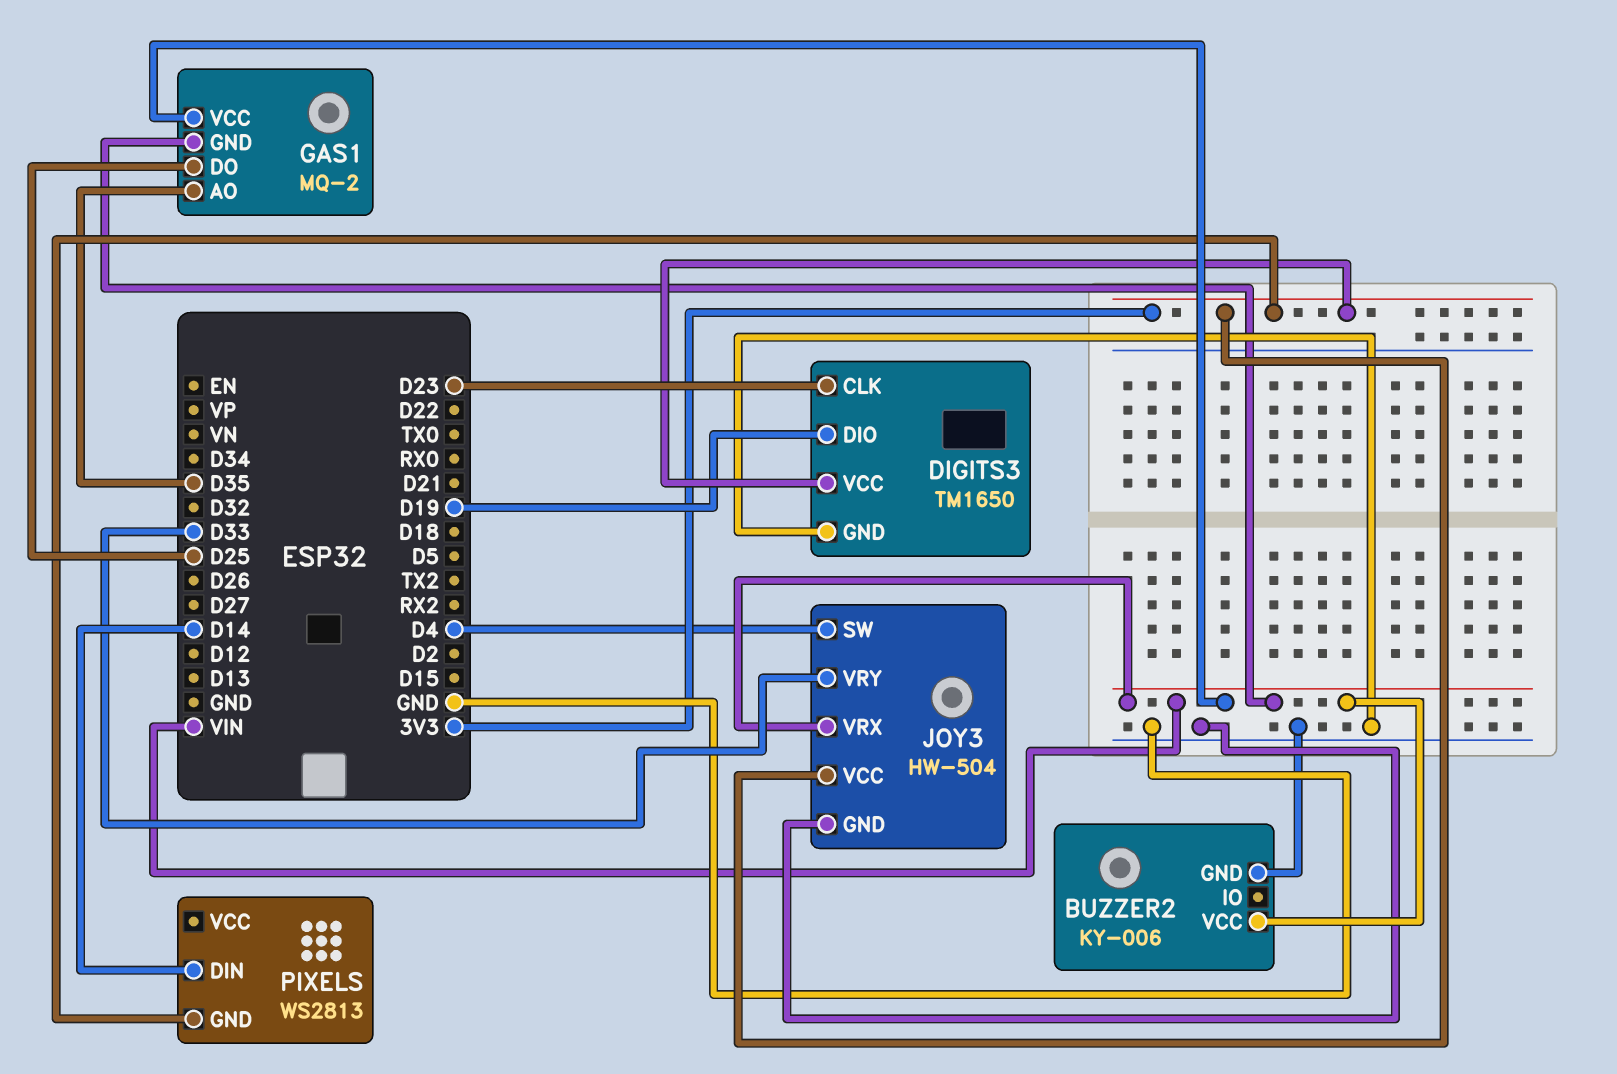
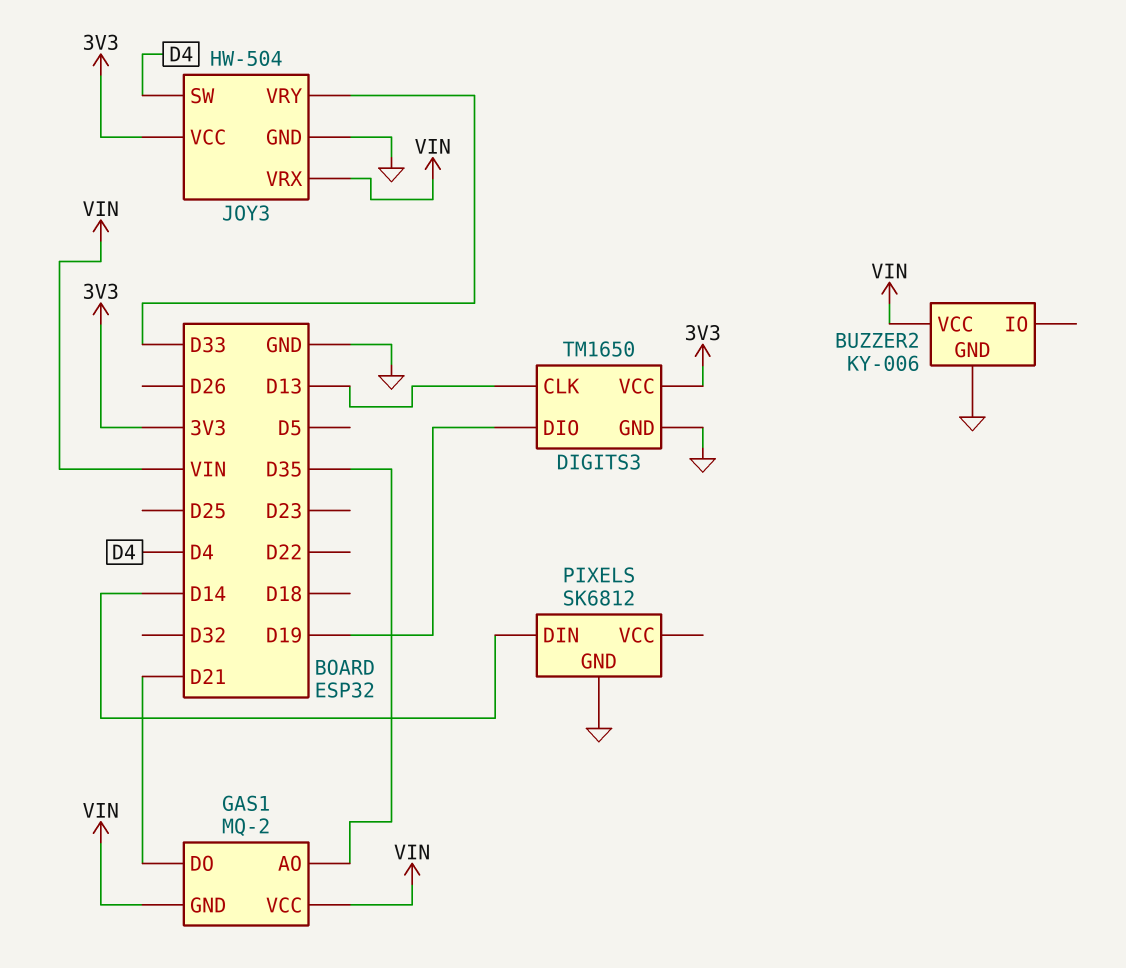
DIGITS3 pin CLK: D23 -> D13
GAS1 pin DO: D25 -> D21
PIXELS: WS2813 -> SK6812
PIXELS pin GND: 3V3 -> GND

